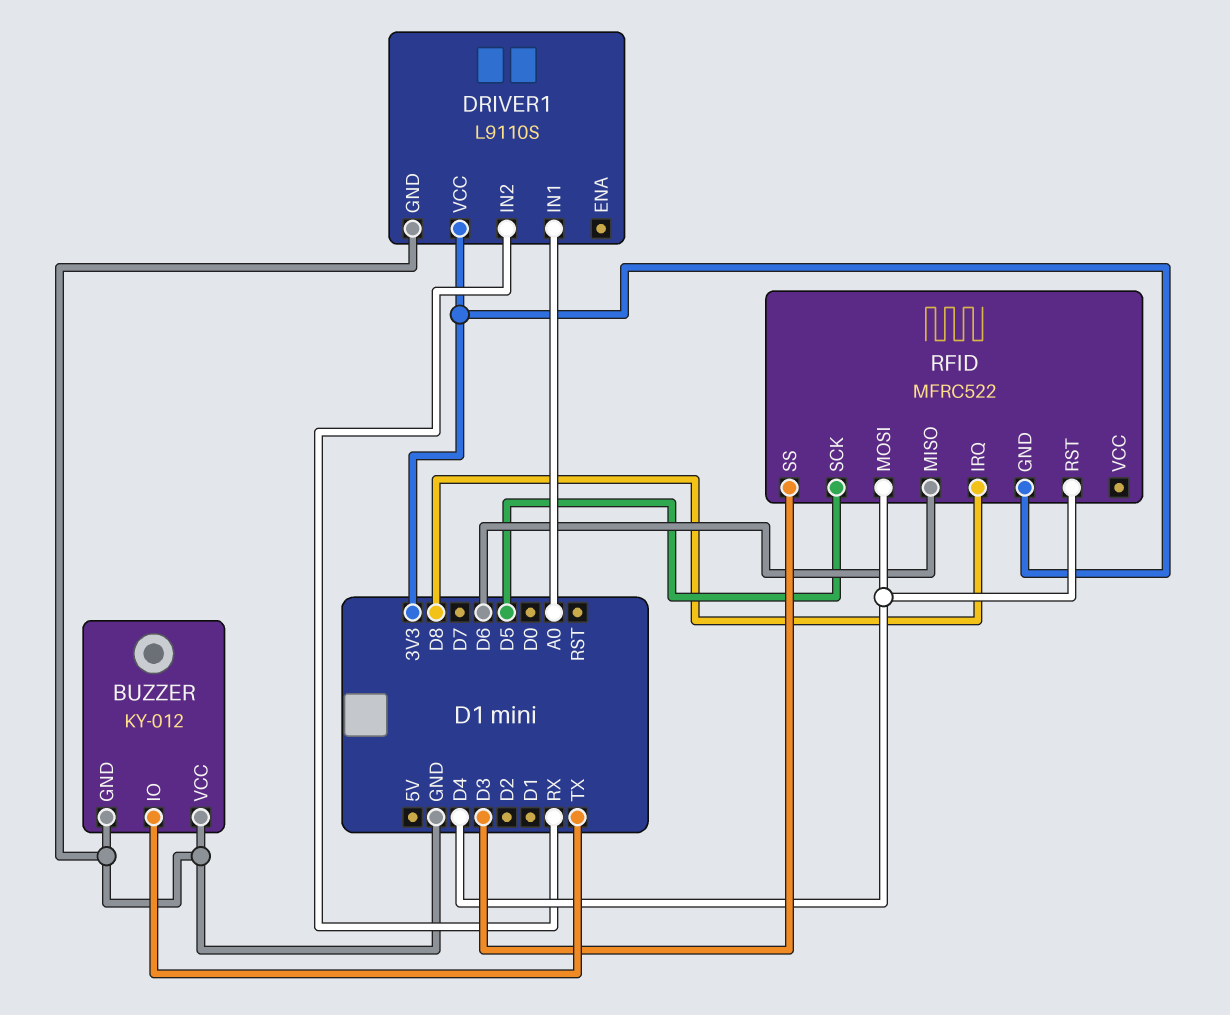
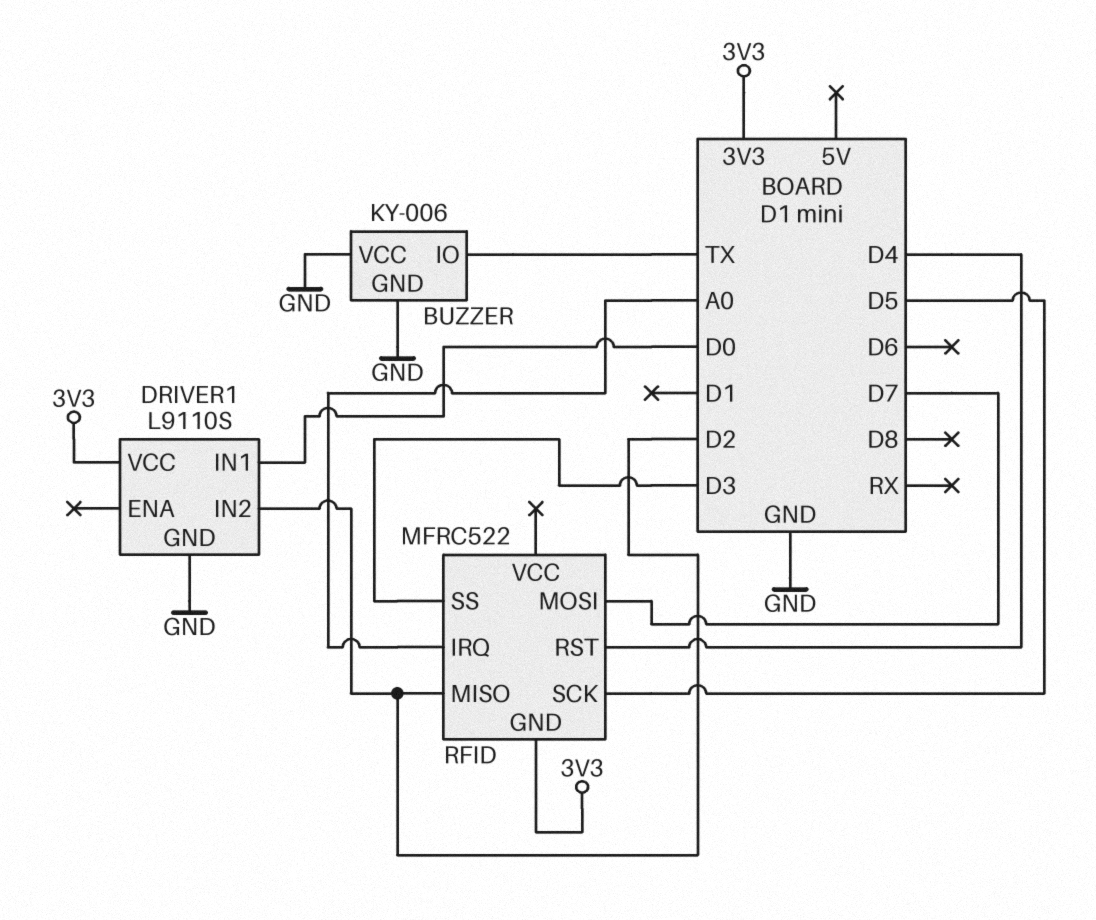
BUZZER: KY-012 -> KY-006
DRIVER1 pin IN1: A0 -> D0
DRIVER1 pin IN2: RX -> D2
RFID pin IRQ: D8 -> A0
RFID pin MISO: D6 -> D2
RFID pin MOSI: D4 -> D7

